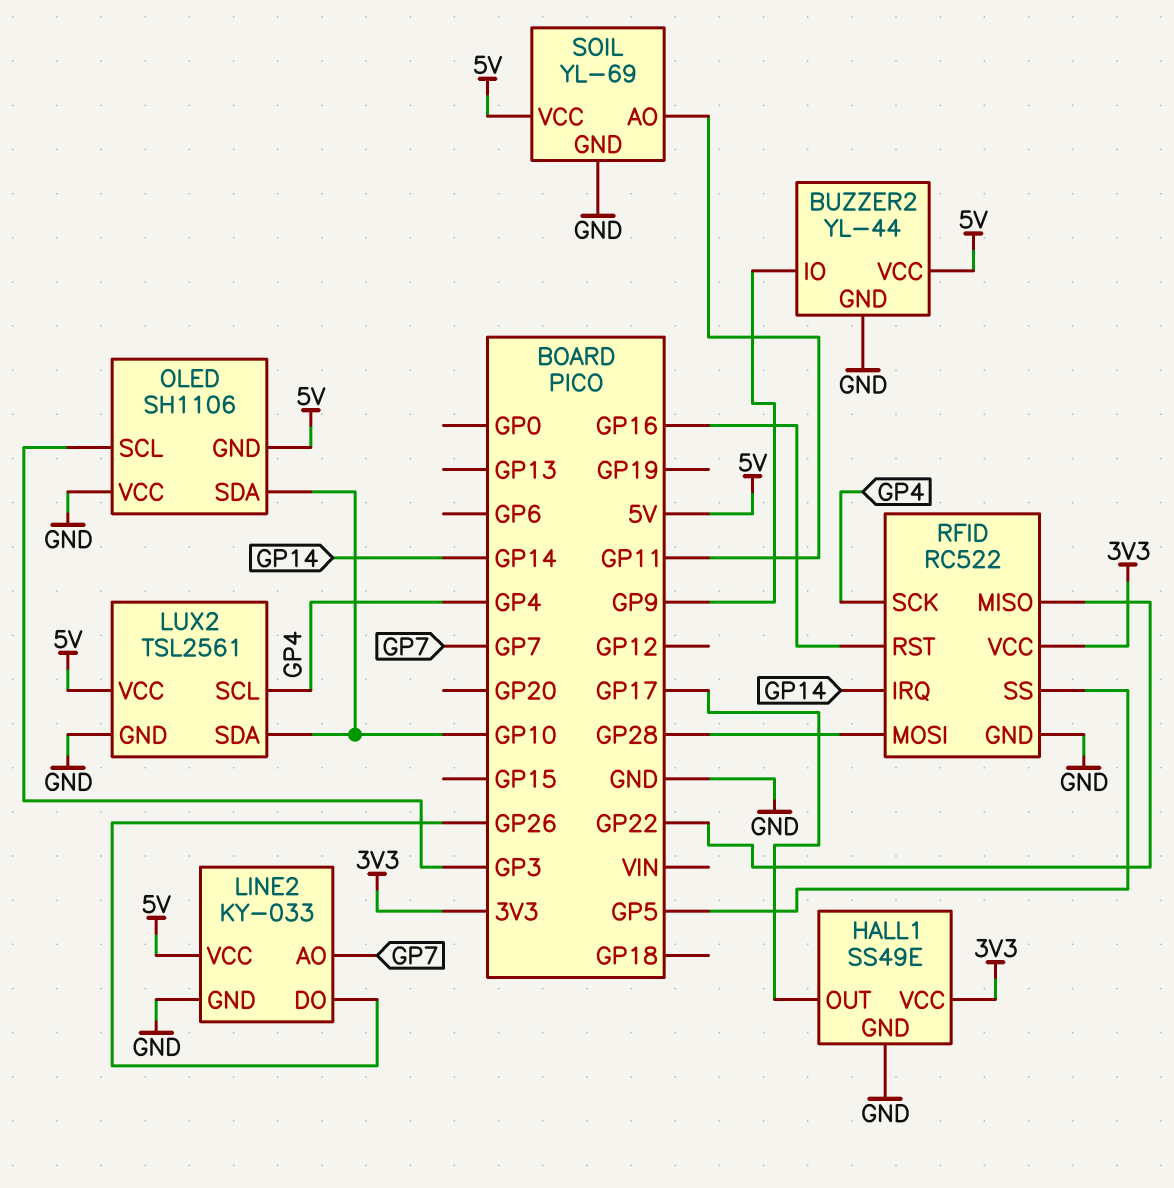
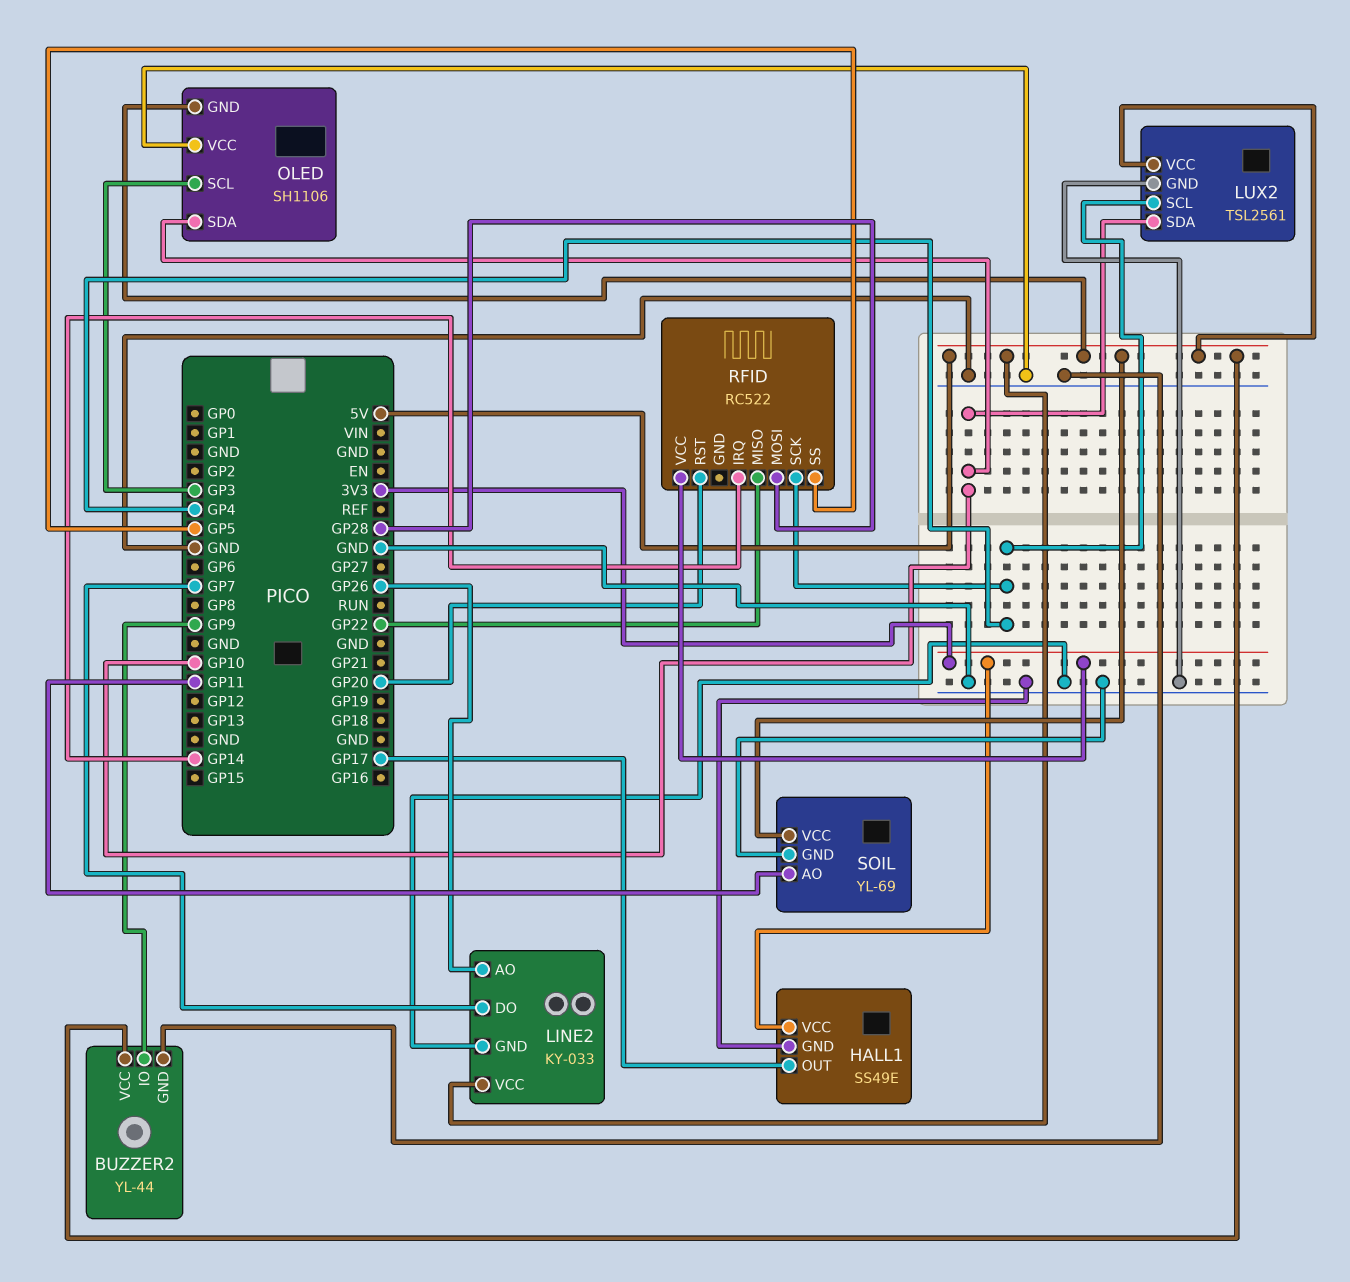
LINE2 pin AO: GP7 -> GP26
LINE2 pin DO: GP26 -> GP7
RFID pin GND: GND -> none
RFID pin RST: GP16 -> GP20

